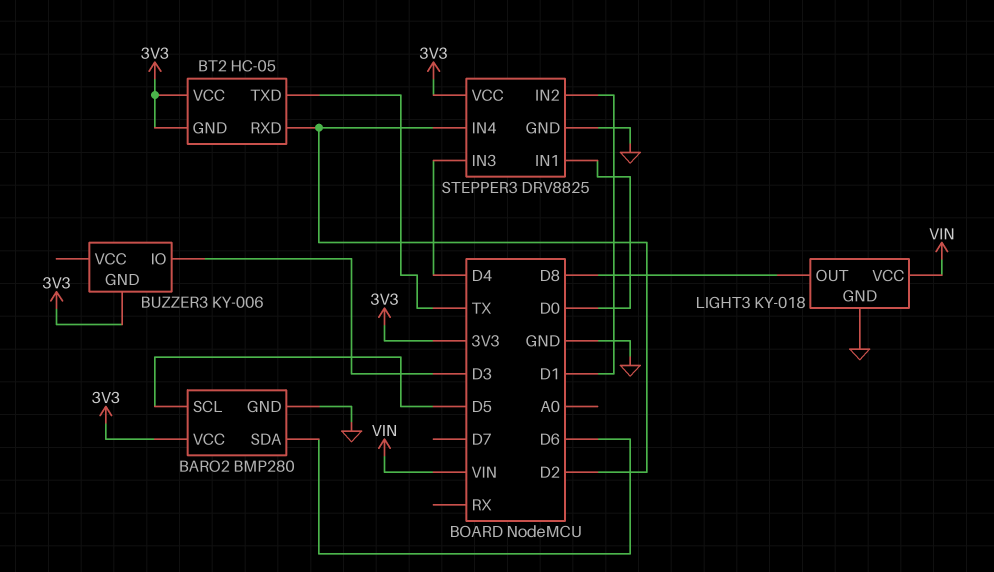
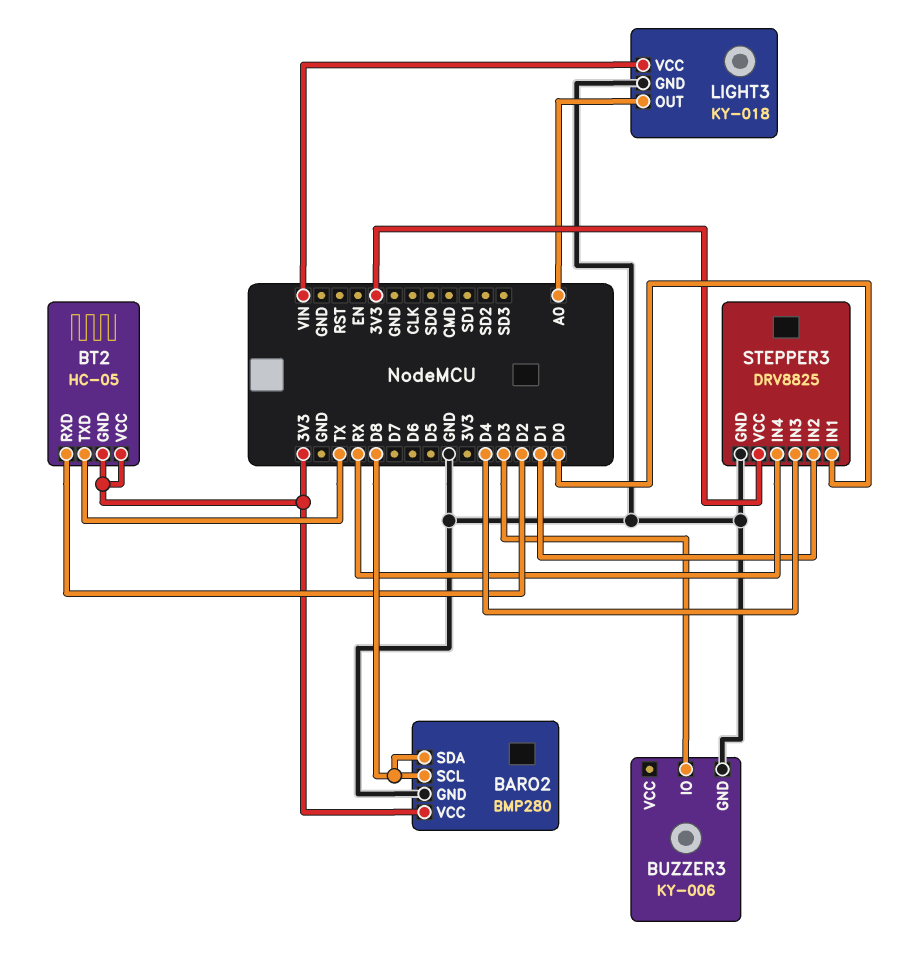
BARO2 pin SCL: D5 -> D8
BARO2 pin SDA: D6 -> D8
BUZZER3 pin GND: 3V3 -> GND
LIGHT3 pin OUT: D8 -> A0
STEPPER3 pin IN4: D2 -> RX

